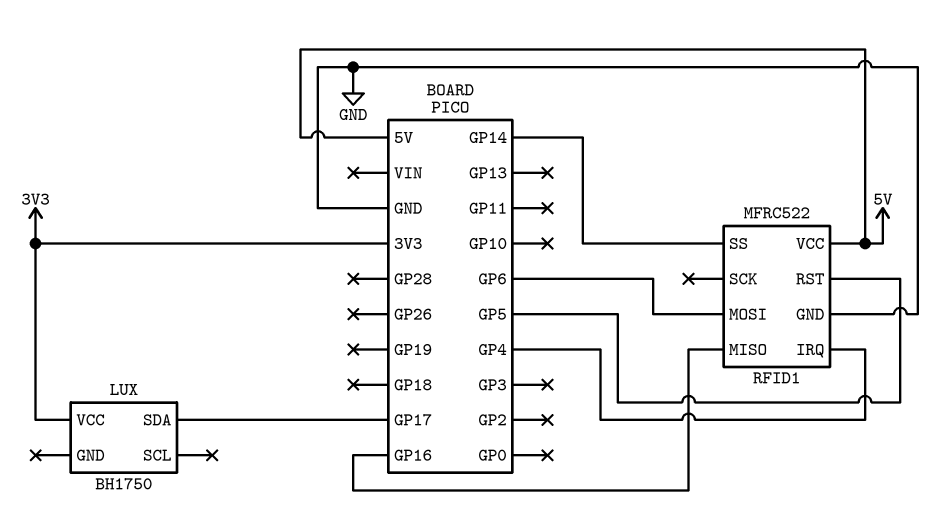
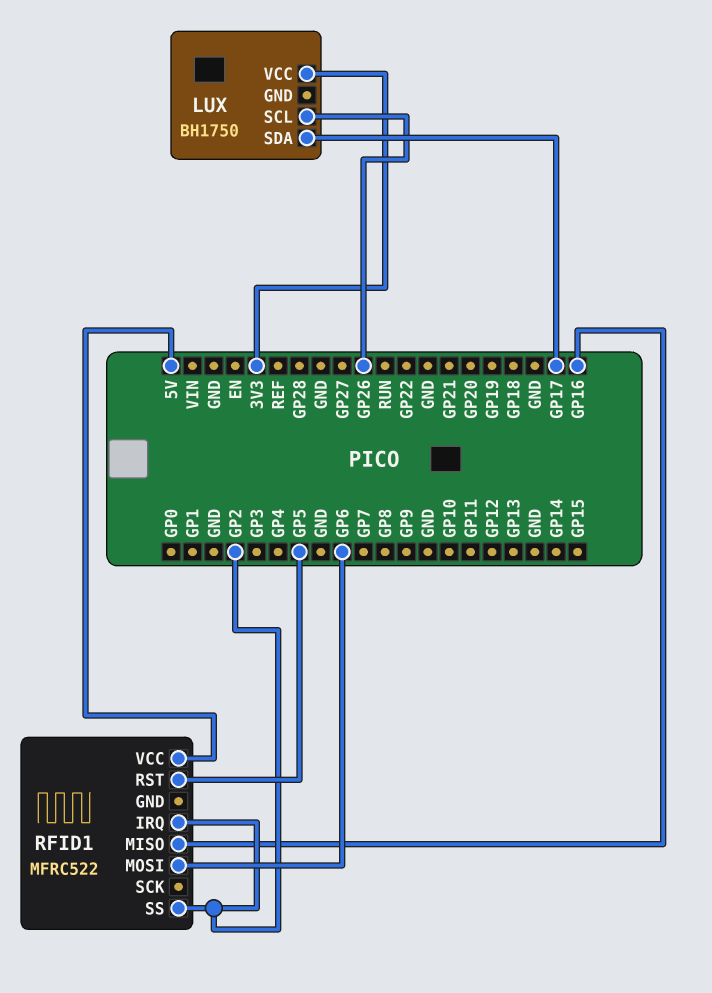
LUX pin SCL: none -> GP26
RFID1 pin GND: GND -> none
RFID1 pin IRQ: GP4 -> GP2
RFID1 pin SS: GP14 -> GP2

